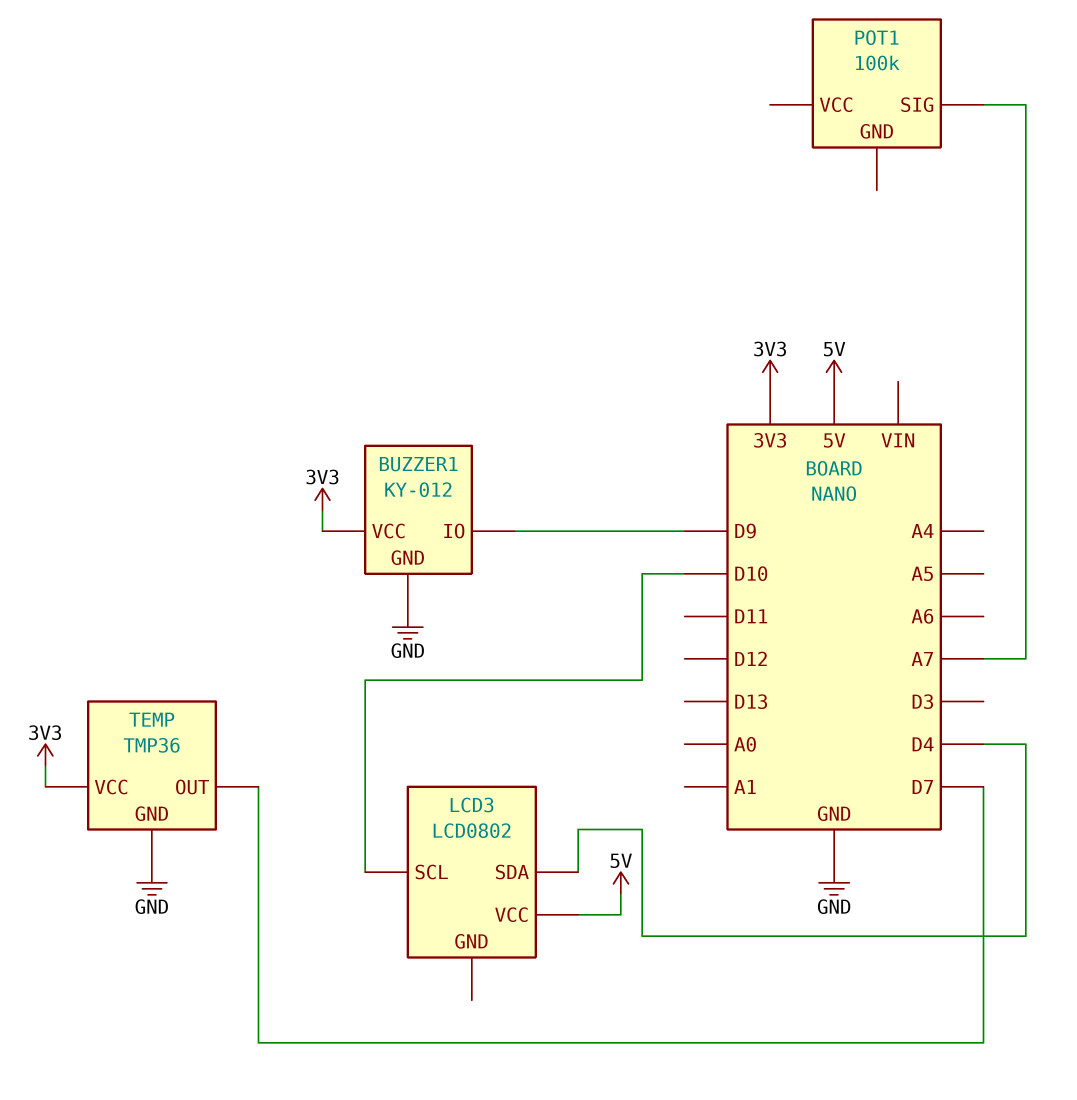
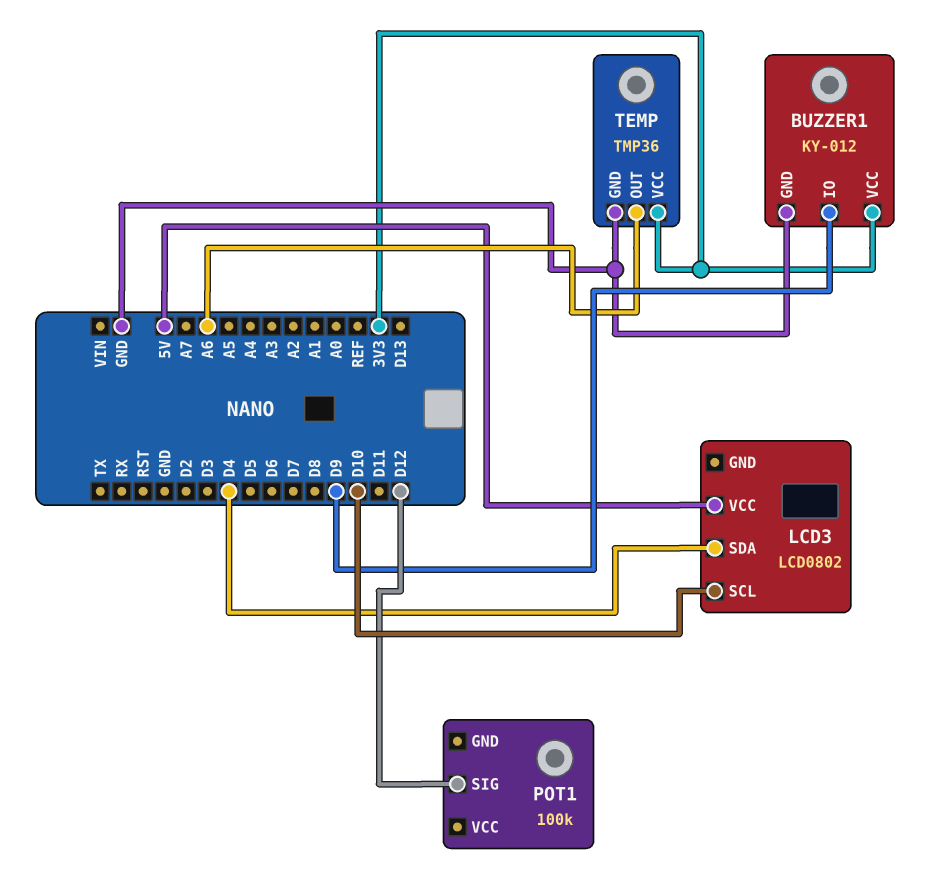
POT1 pin SIG: A7 -> D12
TEMP pin OUT: D7 -> A6

